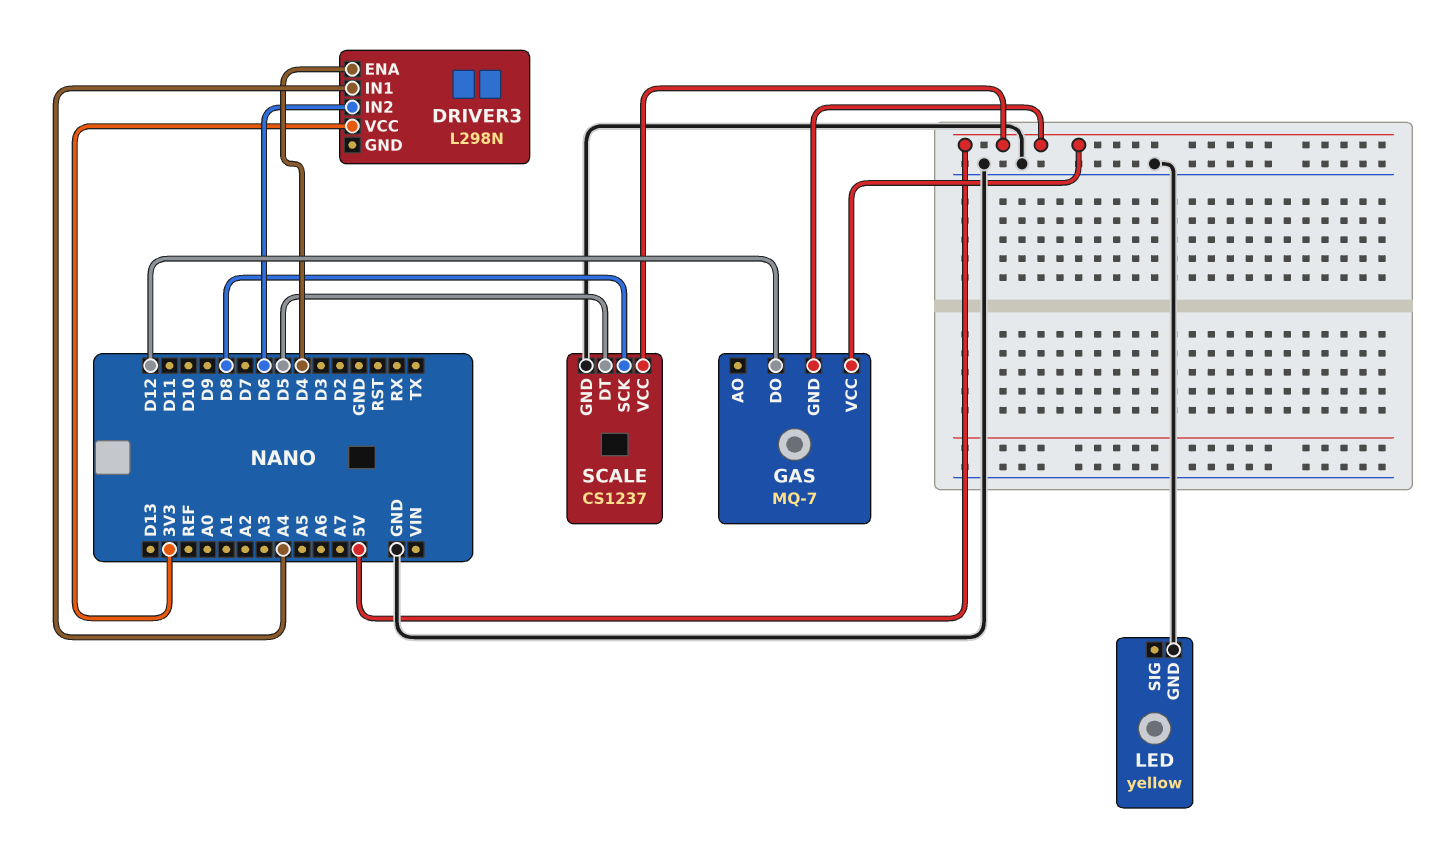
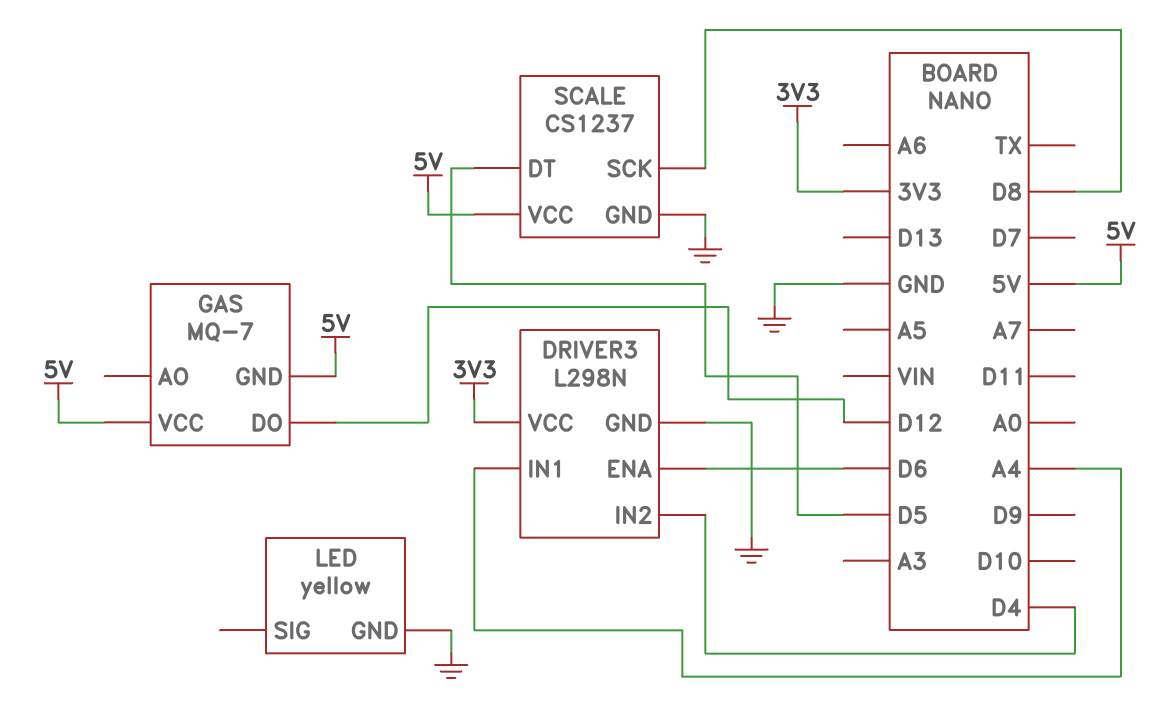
DRIVER3 pin ENA: D4 -> D6
DRIVER3 pin GND: none -> GND
DRIVER3 pin IN2: D6 -> D4

